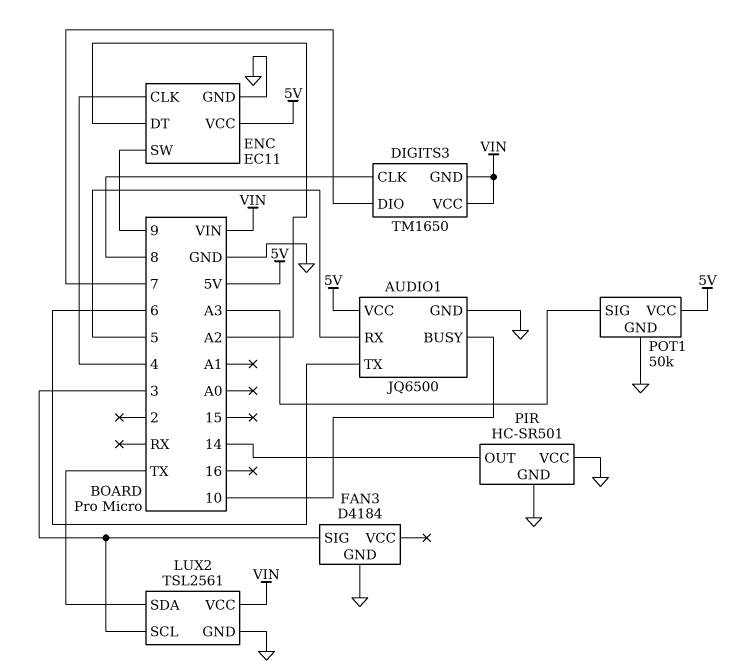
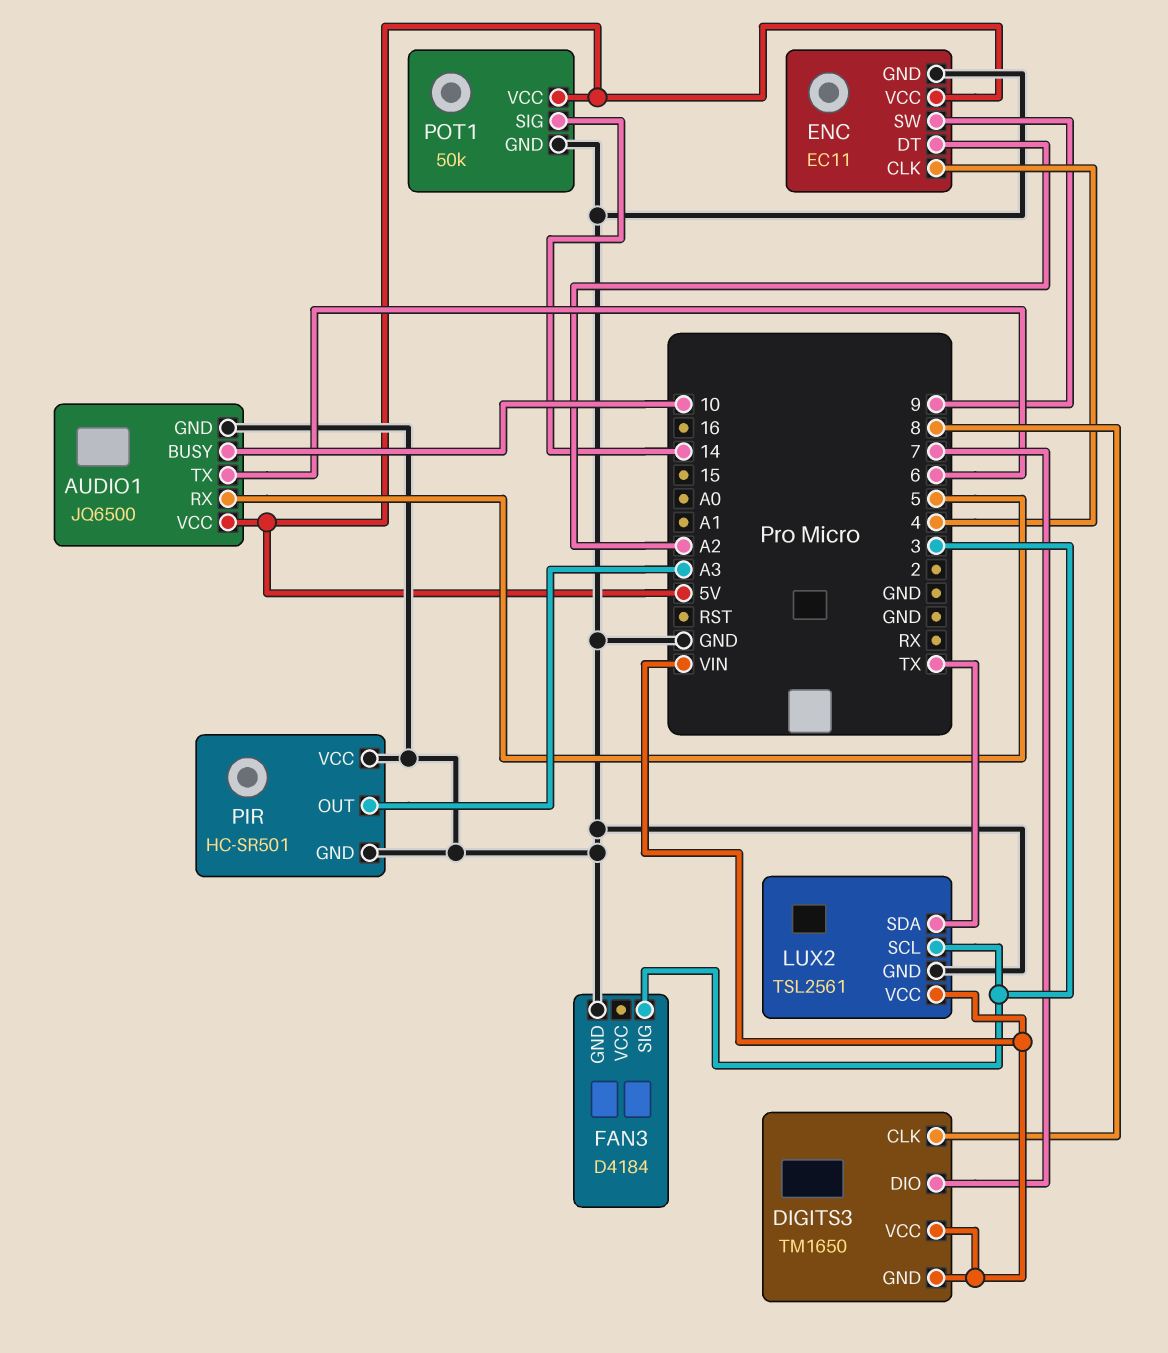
PIR pin OUT: 14 -> A3
POT1 pin SIG: A3 -> 14

